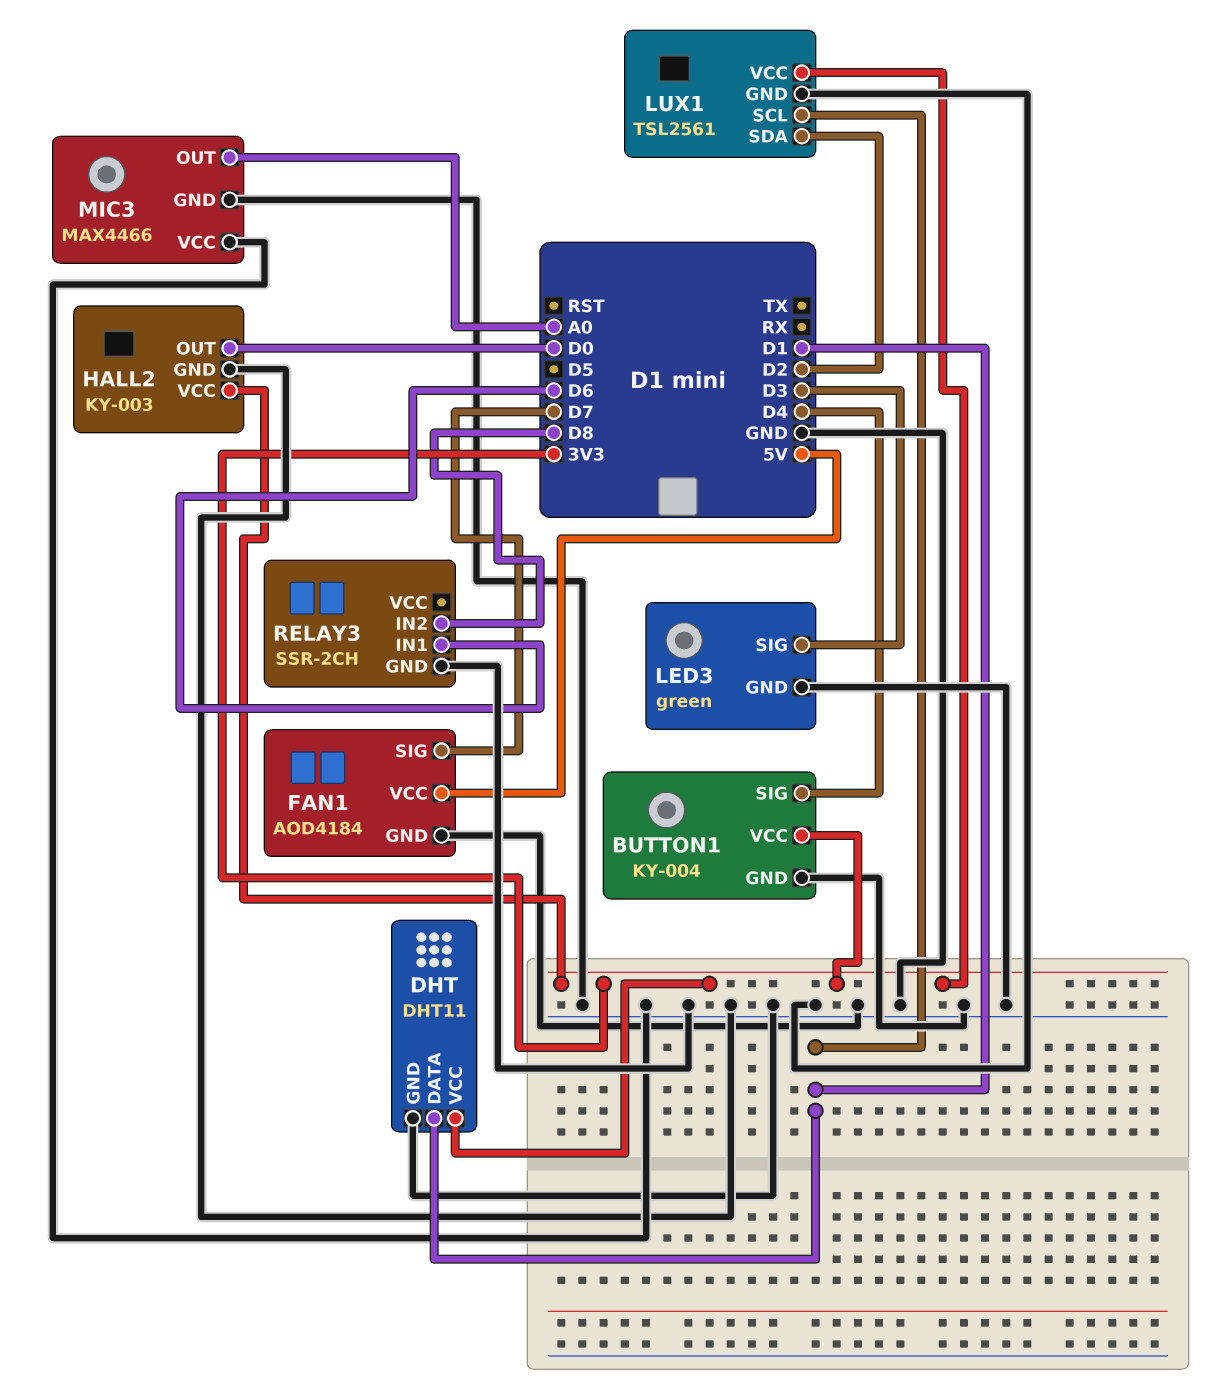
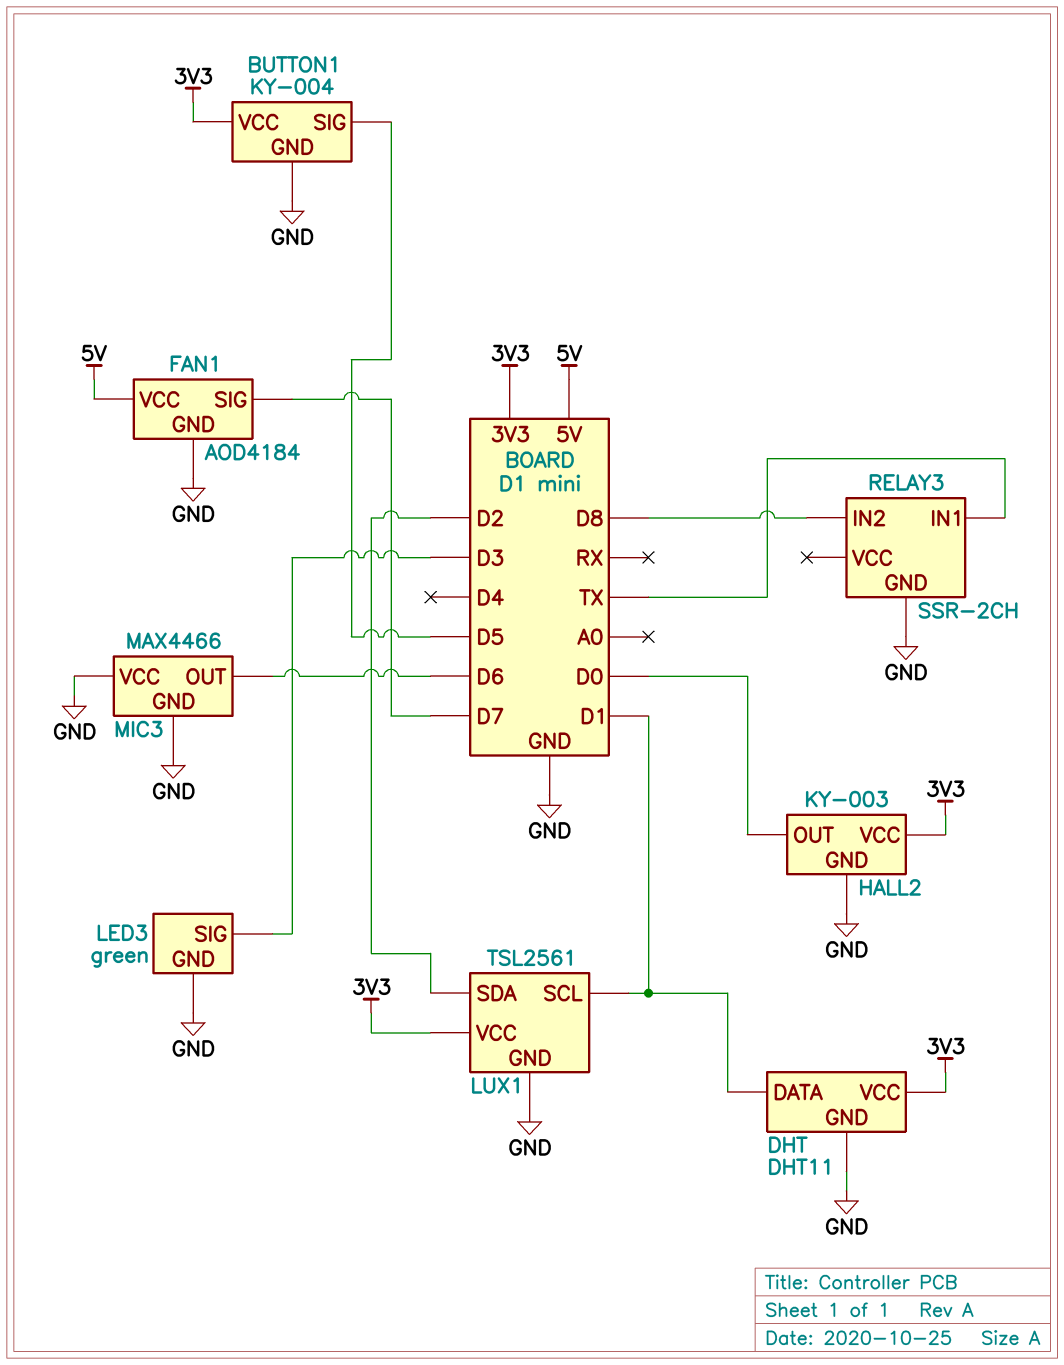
BUTTON1 pin SIG: D4 -> D5
MIC3 pin OUT: A0 -> D6
RELAY3 pin IN1: D6 -> TX

